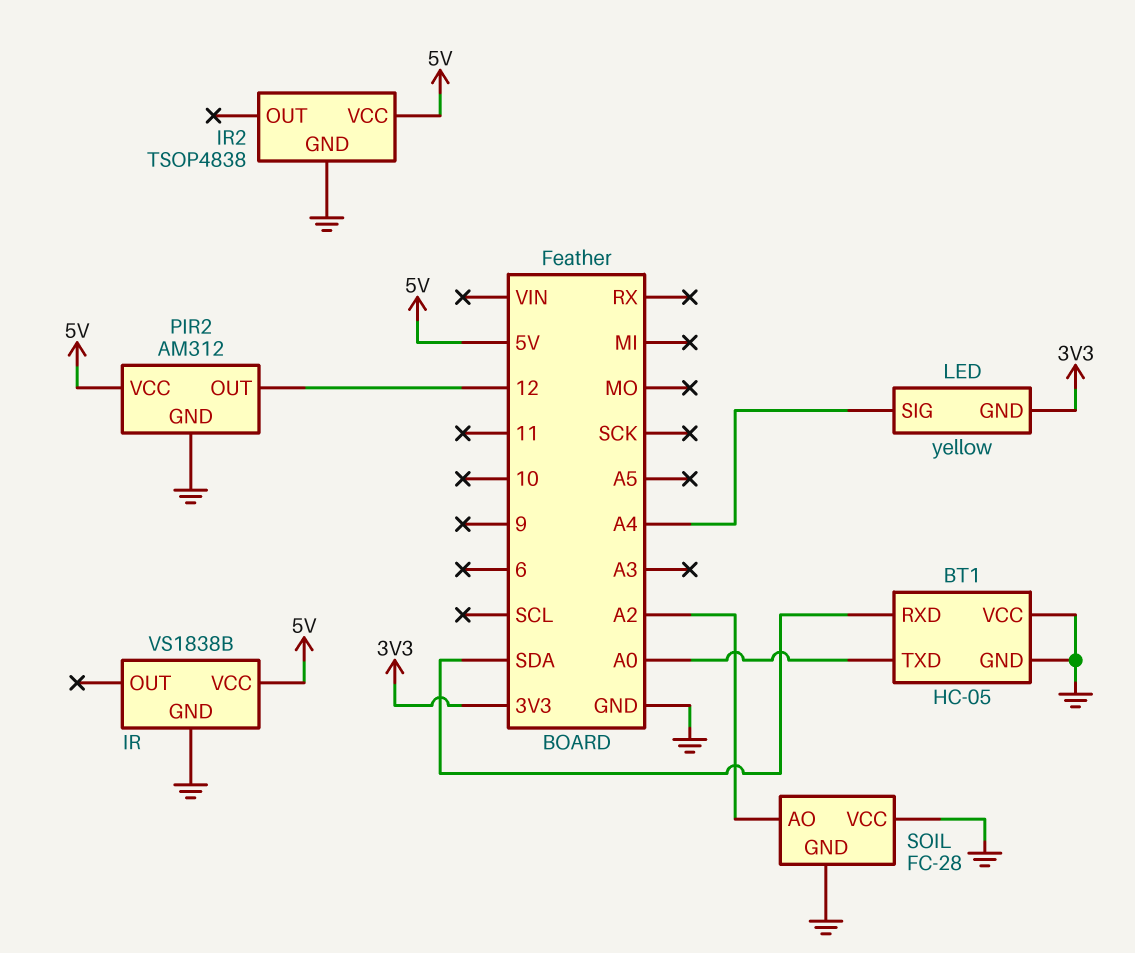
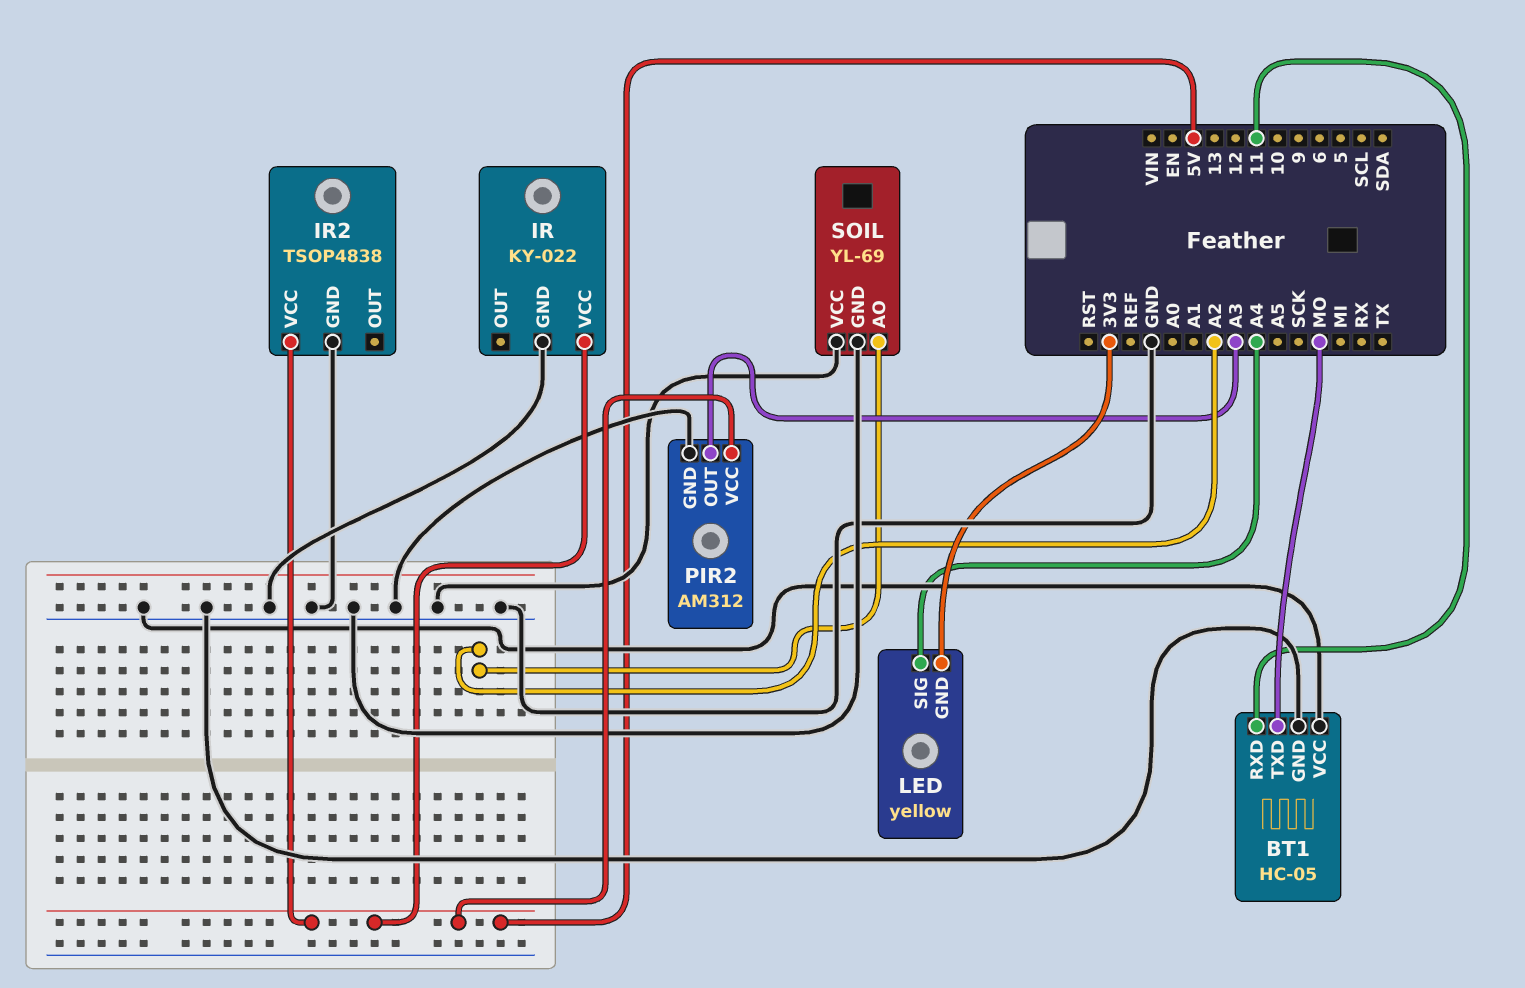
BT1 pin RXD: SDA -> 11
BT1 pin TXD: A0 -> MO
IR: VS1838B -> KY-022
PIR2 pin OUT: 12 -> A3
SOIL: FC-28 -> YL-69

